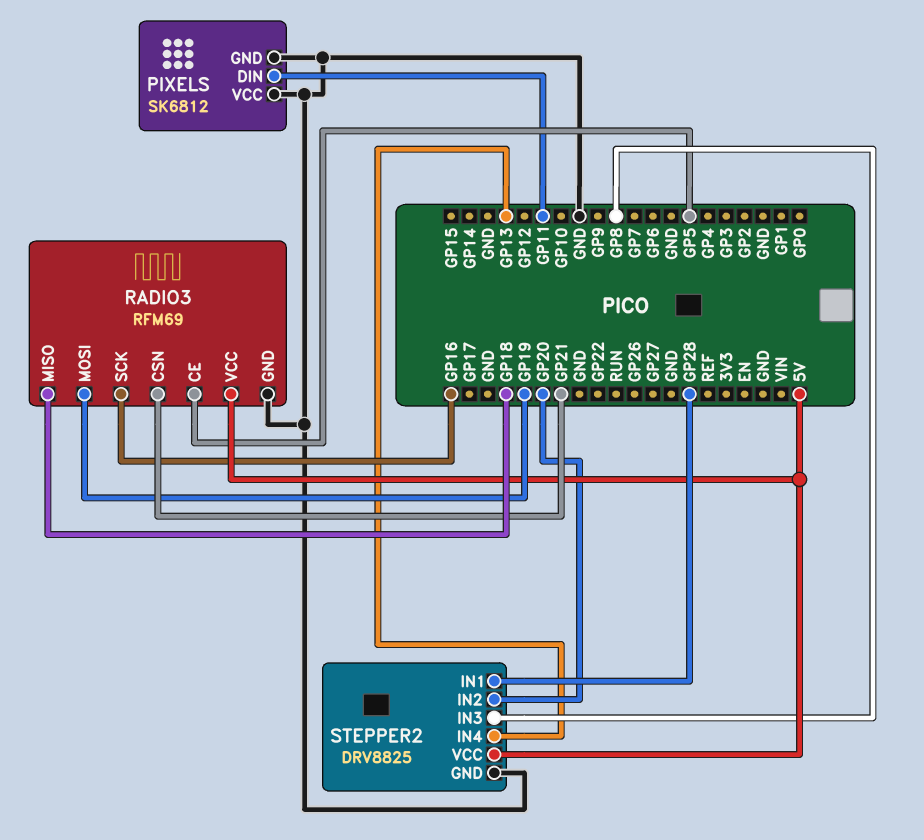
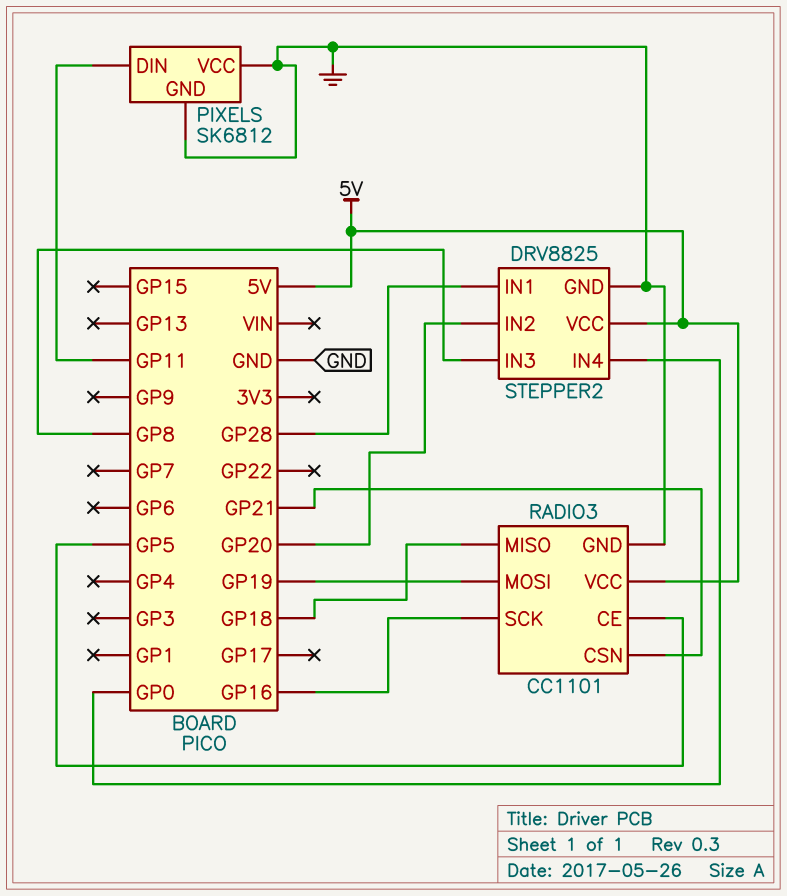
RADIO3: RFM69 -> CC1101
STEPPER2 pin IN4: GP13 -> GP0

